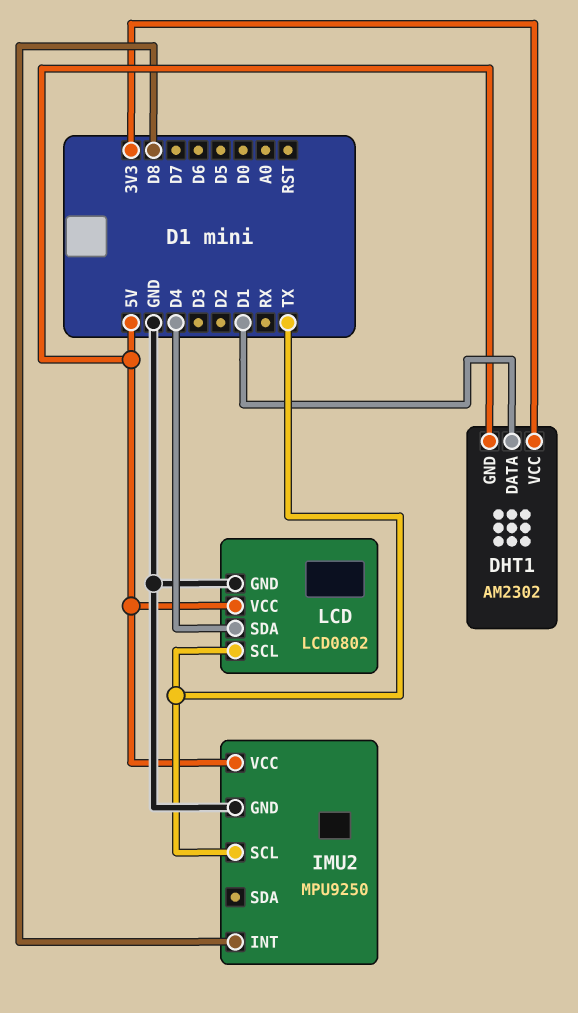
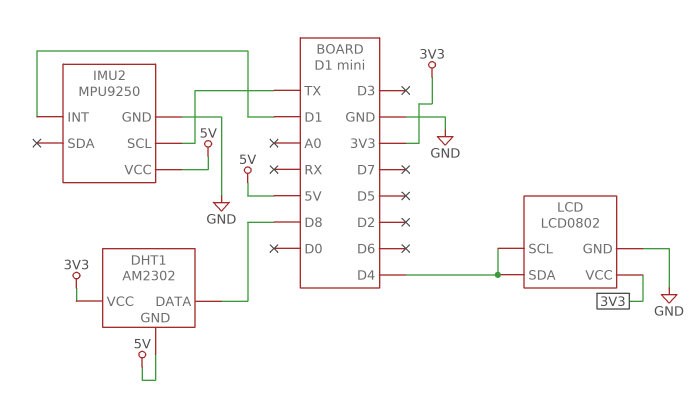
DHT1 pin DATA: D1 -> D8
IMU2 pin INT: D8 -> D1
LCD pin SCL: TX -> D4
LCD pin VCC: 5V -> 3V3

